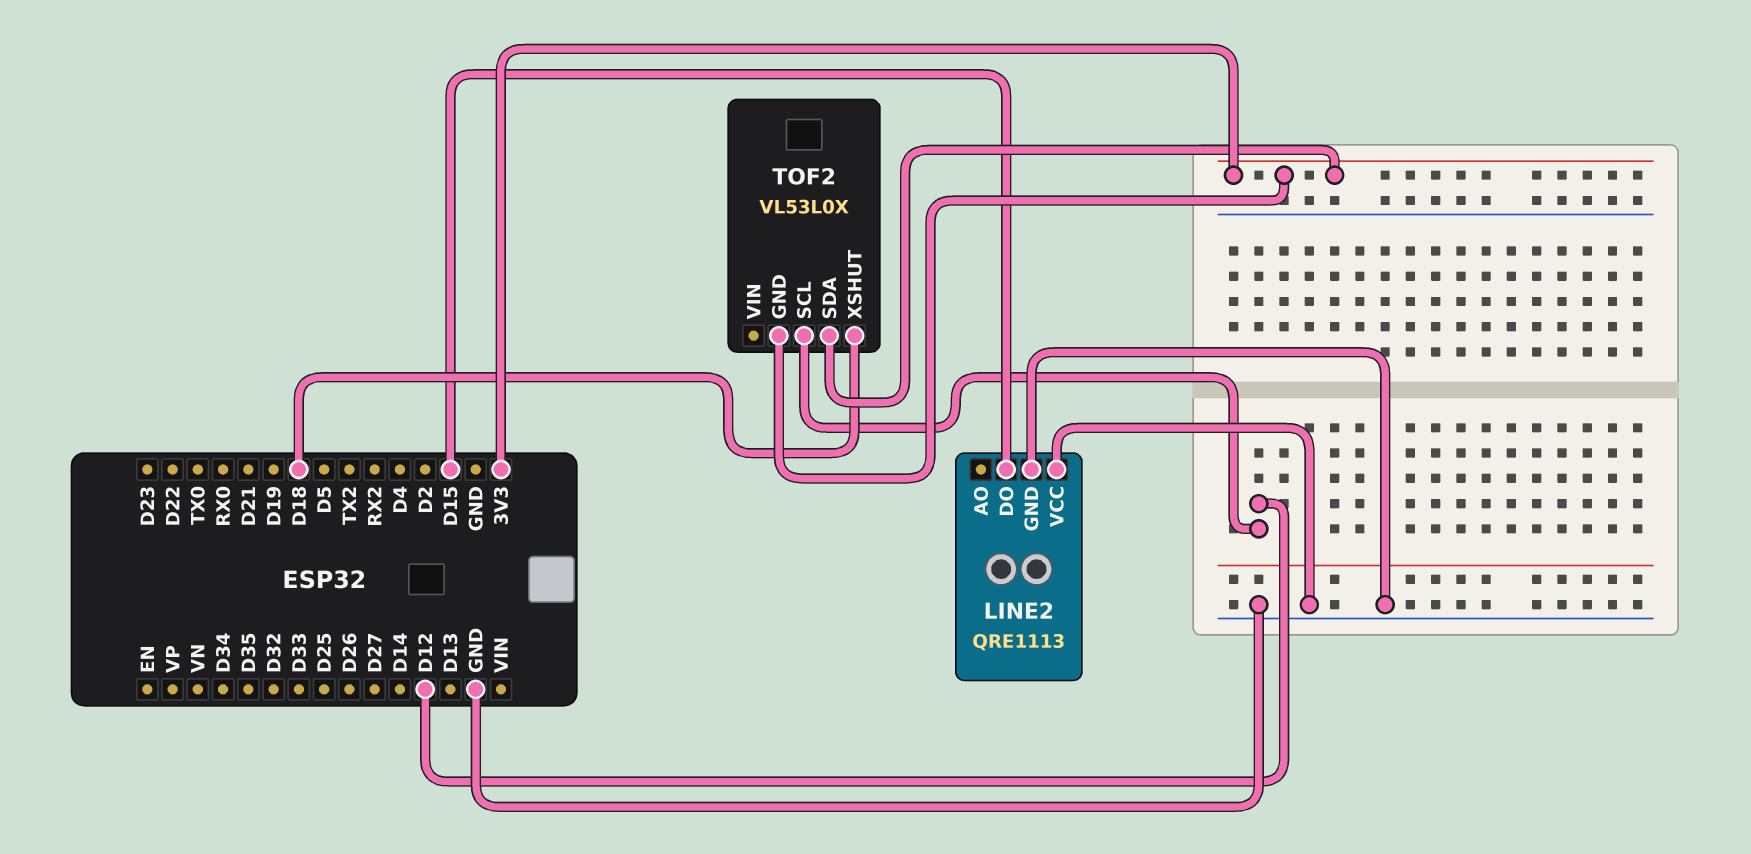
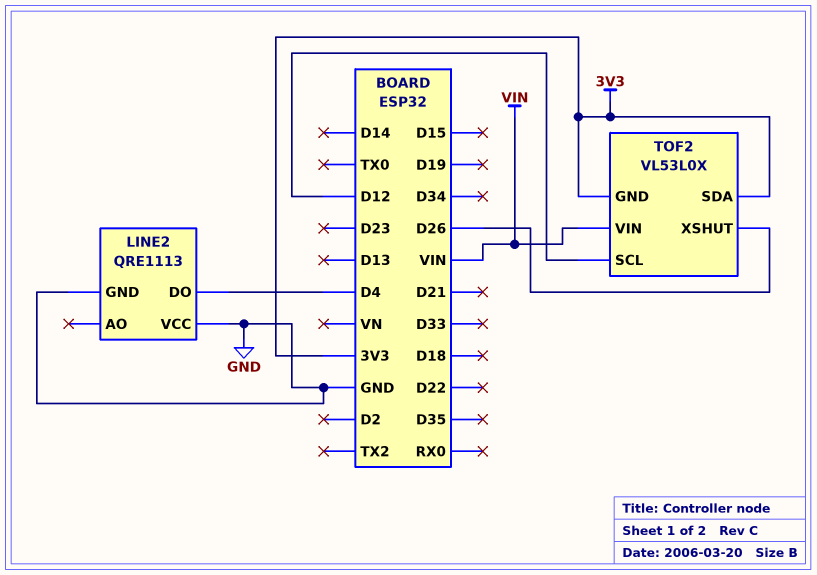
LINE2 pin DO: D15 -> D4
TOF2 pin VIN: none -> VIN
TOF2 pin XSHUT: D18 -> D26

